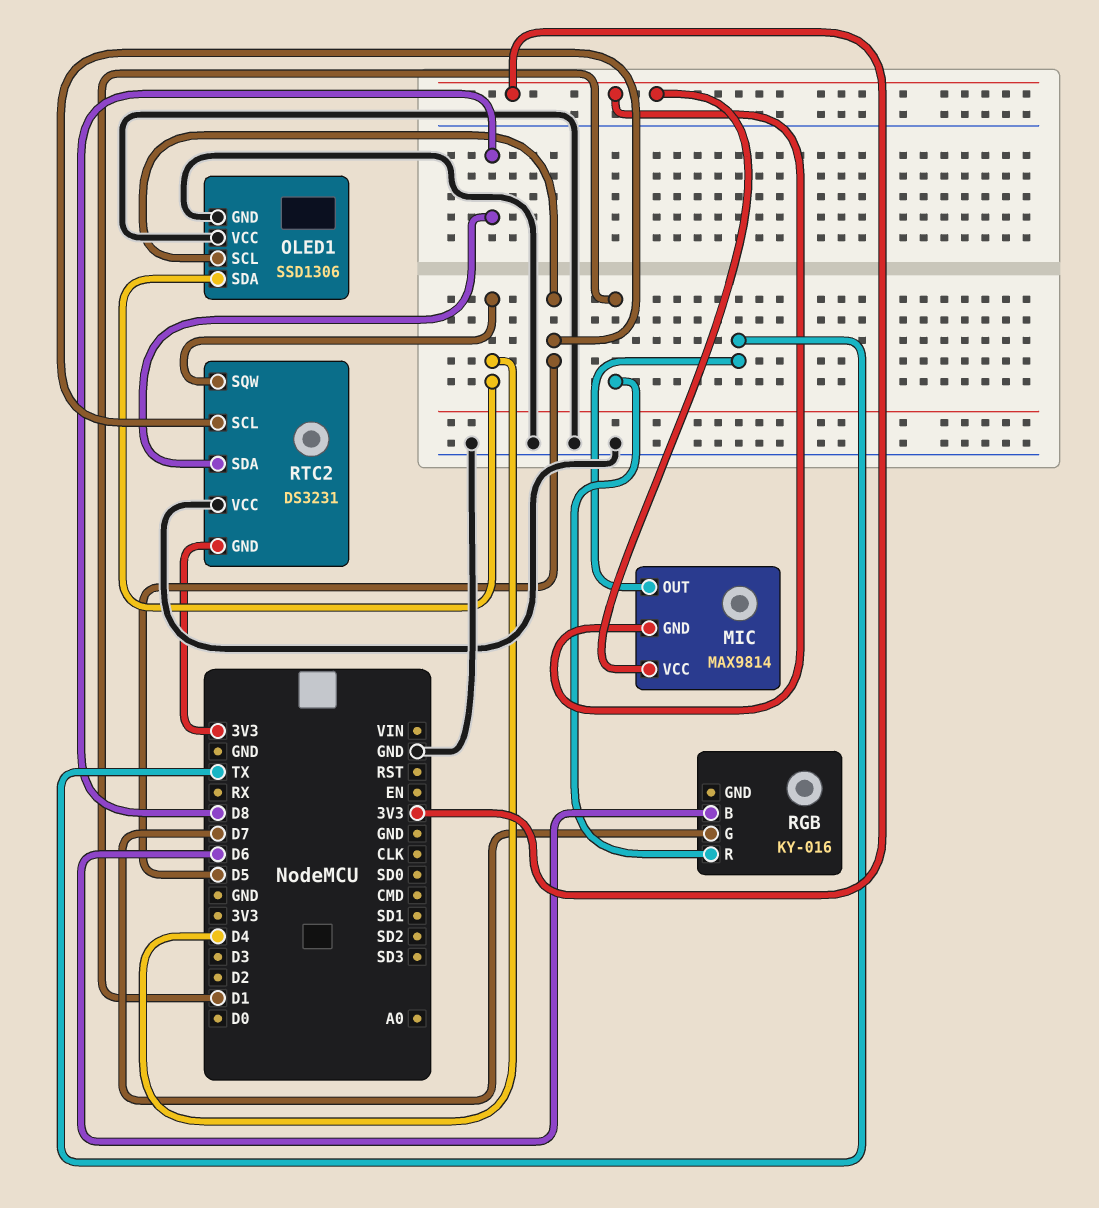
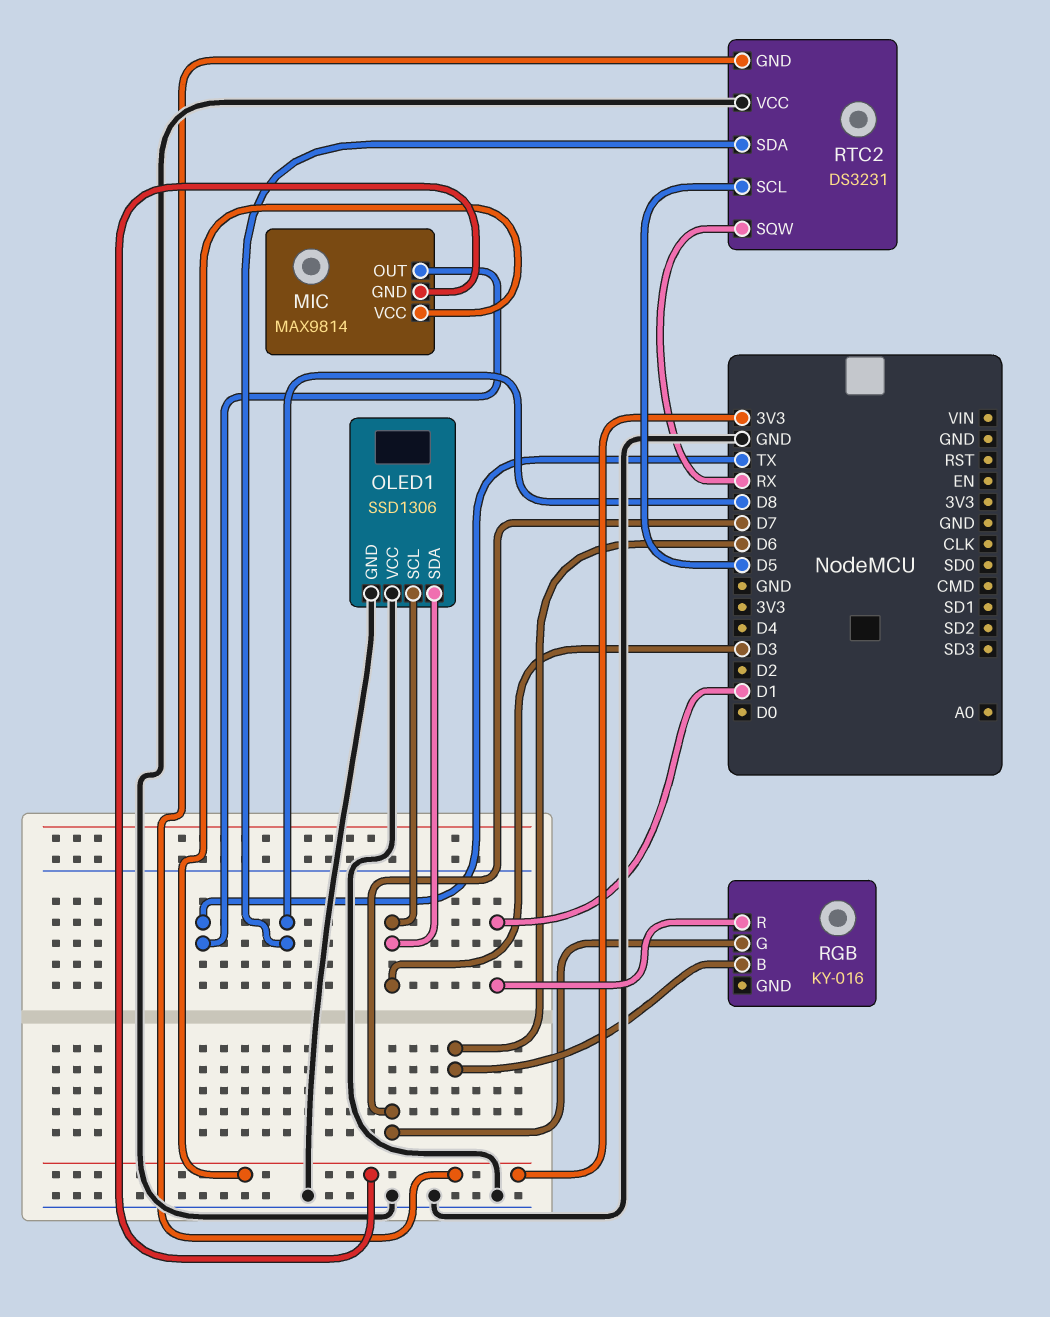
OLED1 pin SCL: D5 -> D3
OLED1 pin SDA: D4 -> D3
RTC2 pin SQW: D4 -> RX

